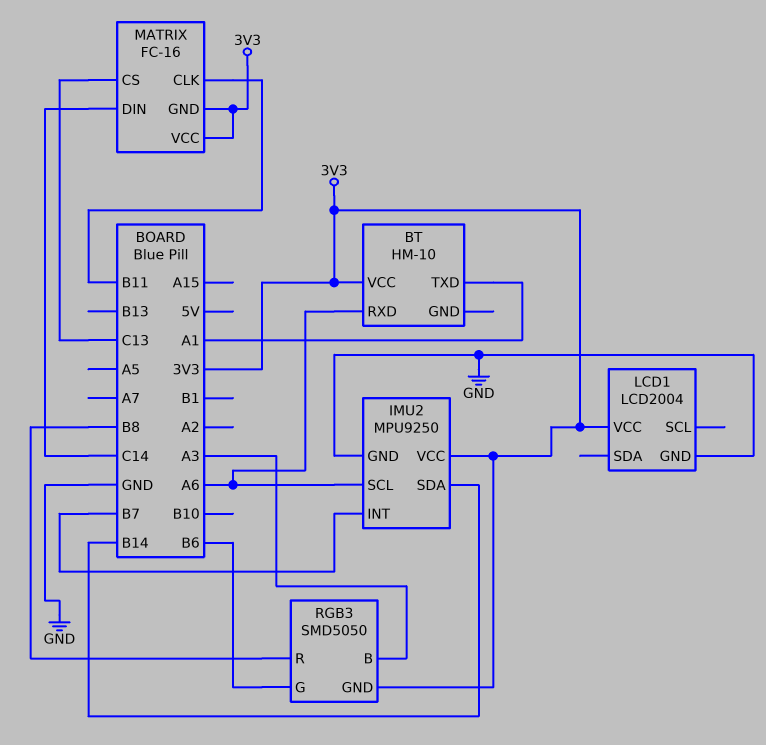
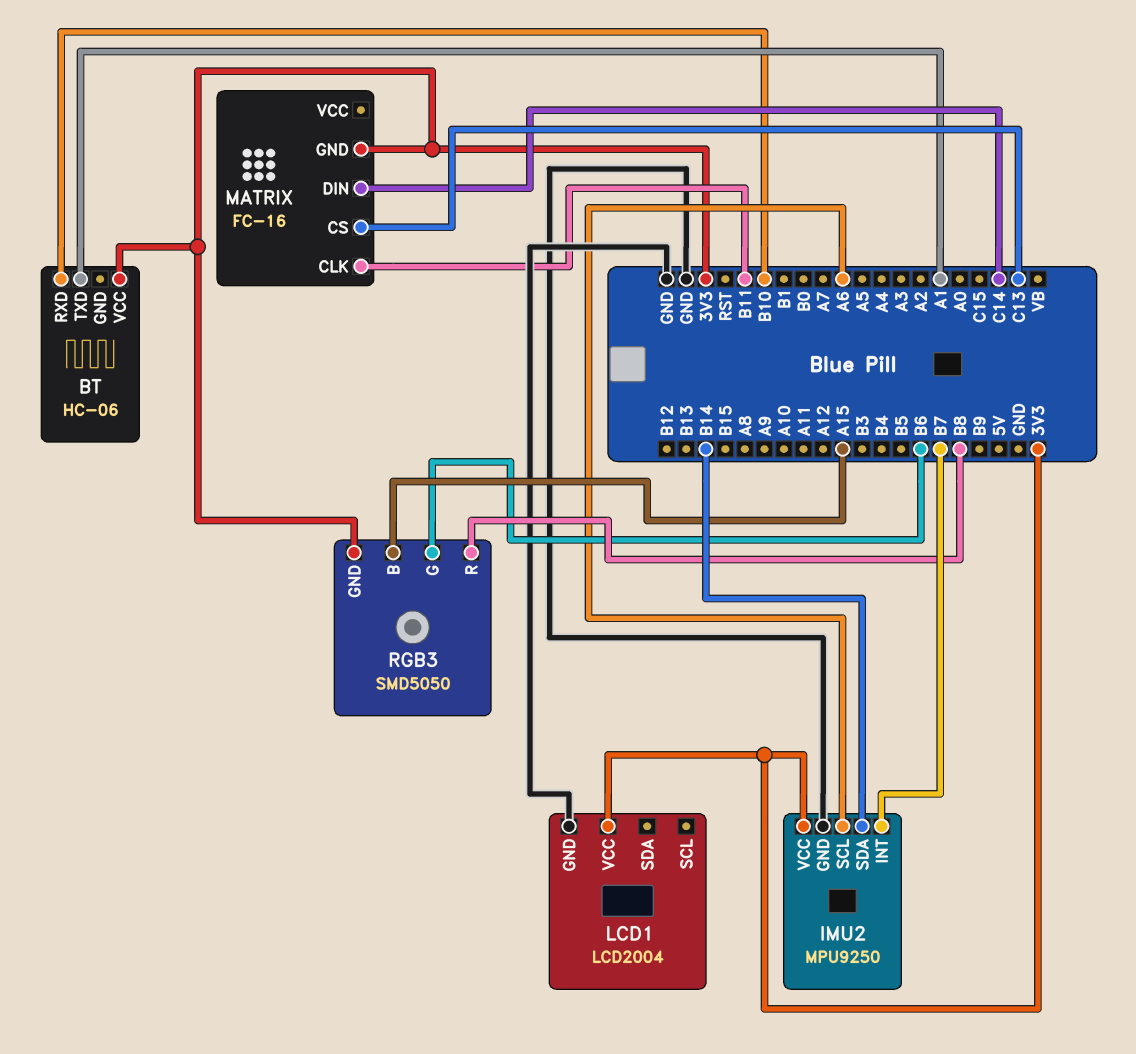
BT: HM-10 -> HC-06
BT pin RXD: A6 -> B10
MATRIX pin VCC: 3V3 -> none
RGB3 pin B: A3 -> A15

